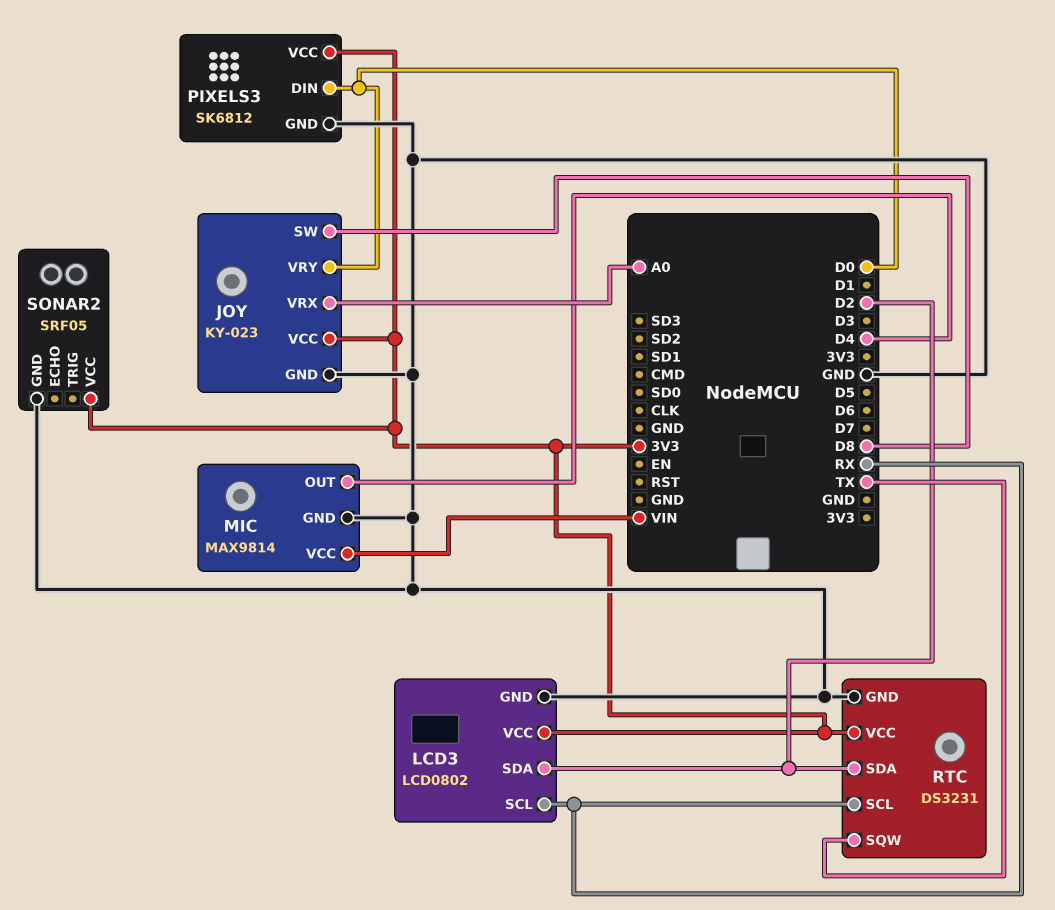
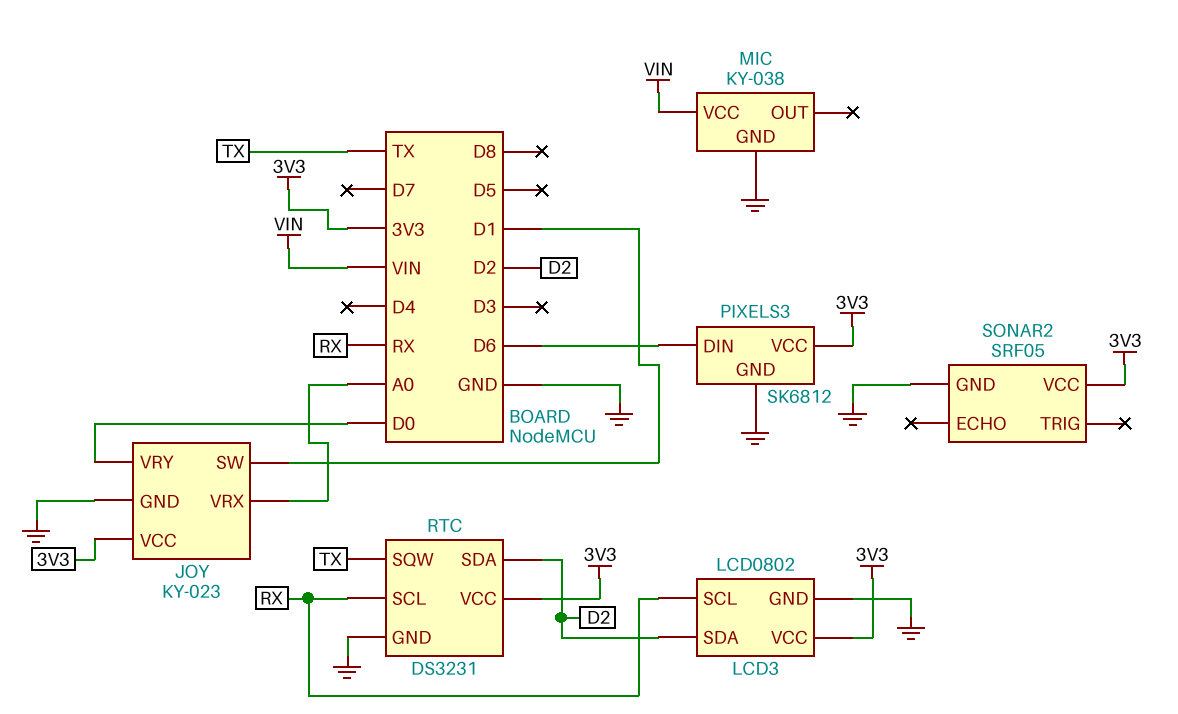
JOY pin SW: D8 -> D1
MIC: MAX9814 -> KY-038
MIC pin OUT: D4 -> none
PIXELS3 pin DIN: D0 -> D6

